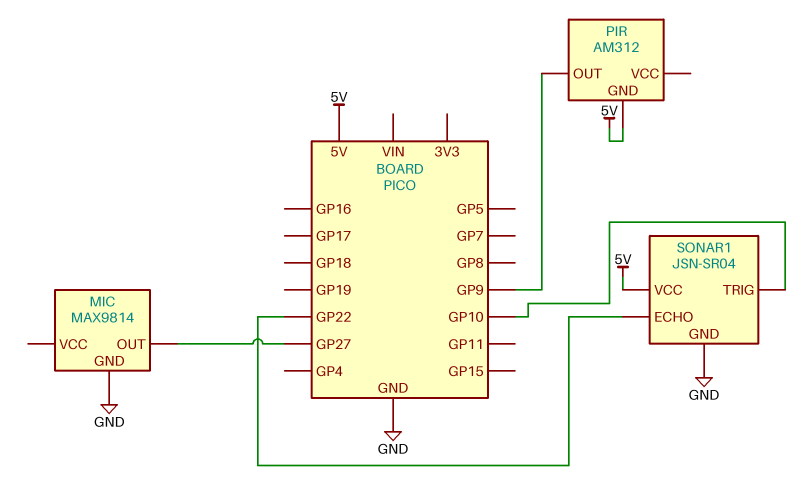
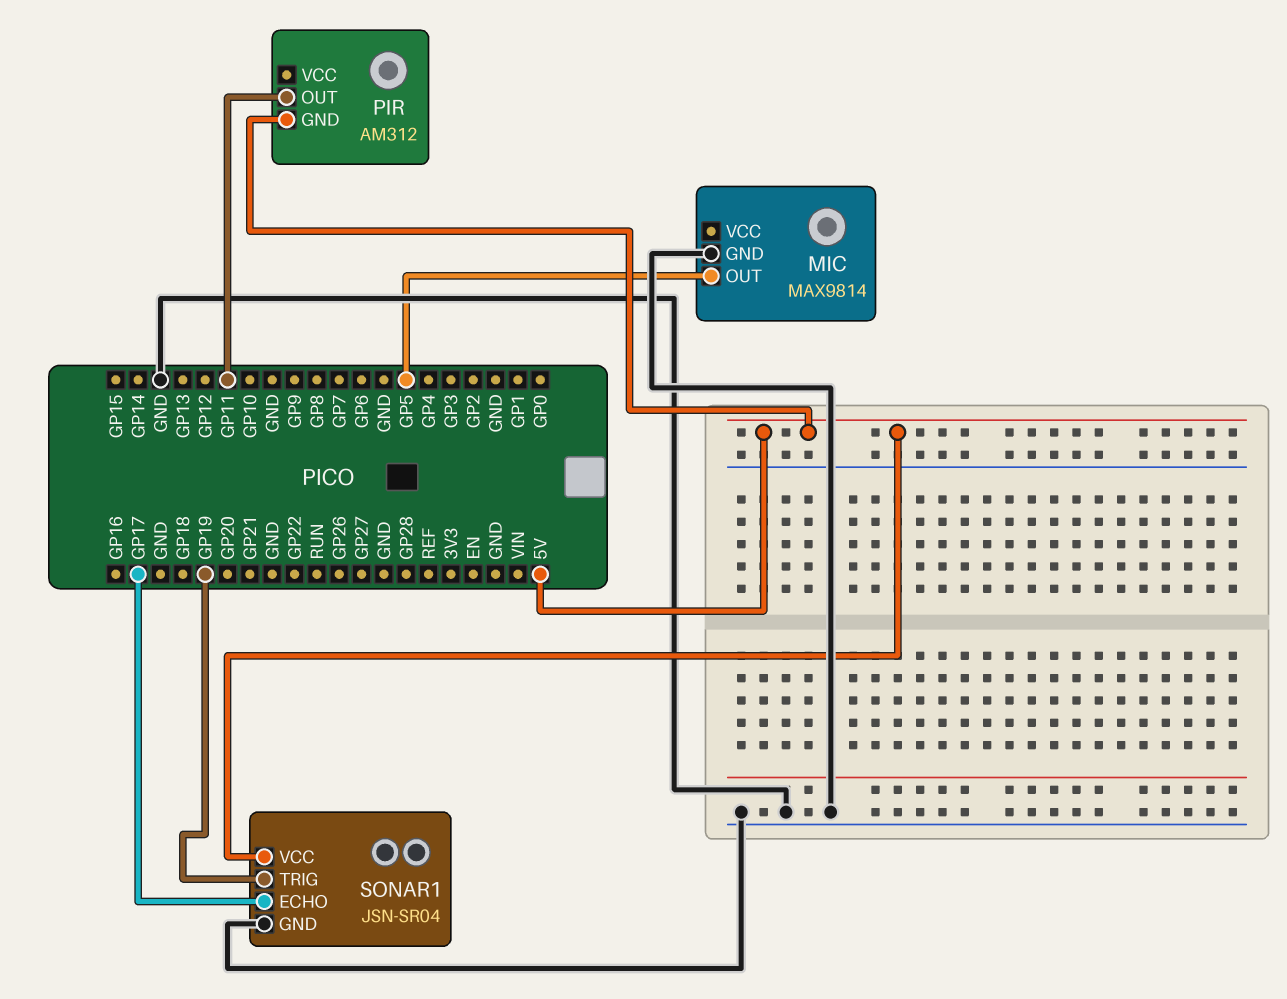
MIC pin OUT: GP27 -> GP5
PIR pin OUT: GP9 -> GP11
SONAR1 pin ECHO: GP22 -> GP17
SONAR1 pin TRIG: GP10 -> GP19

